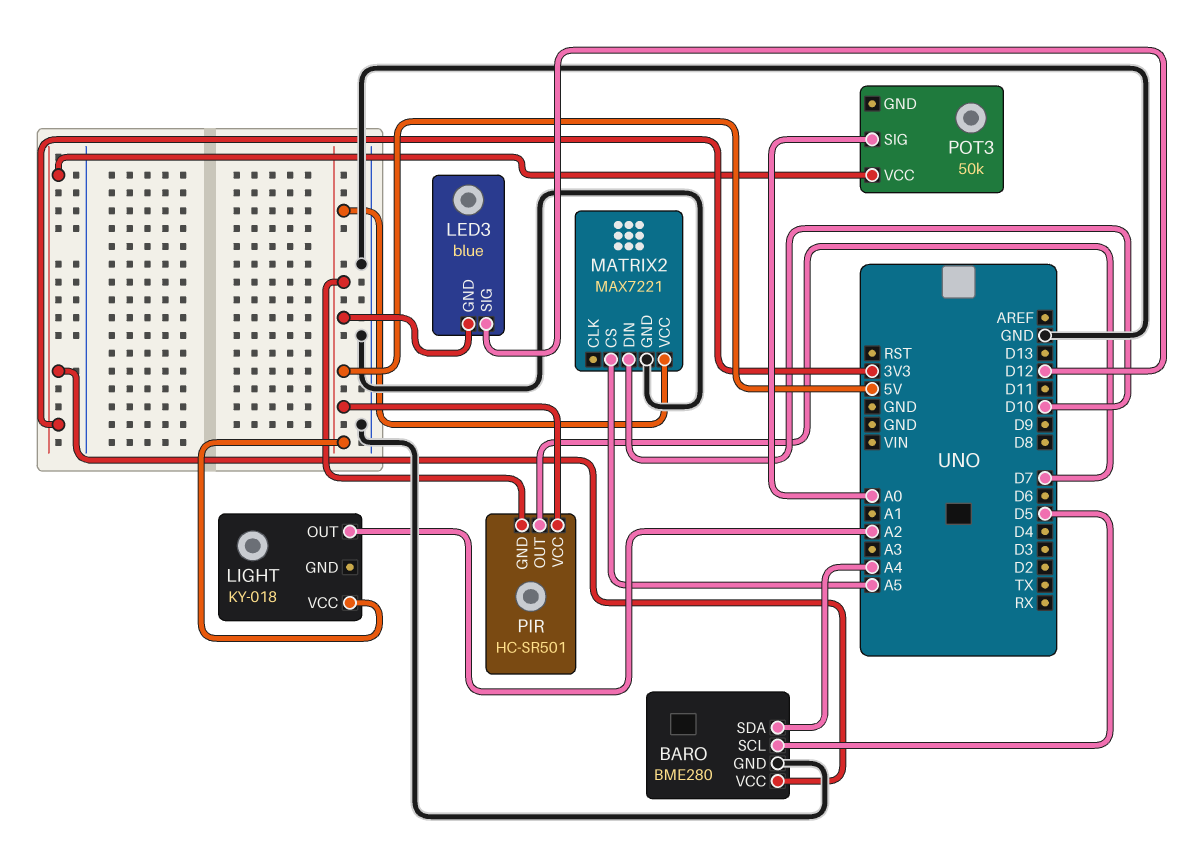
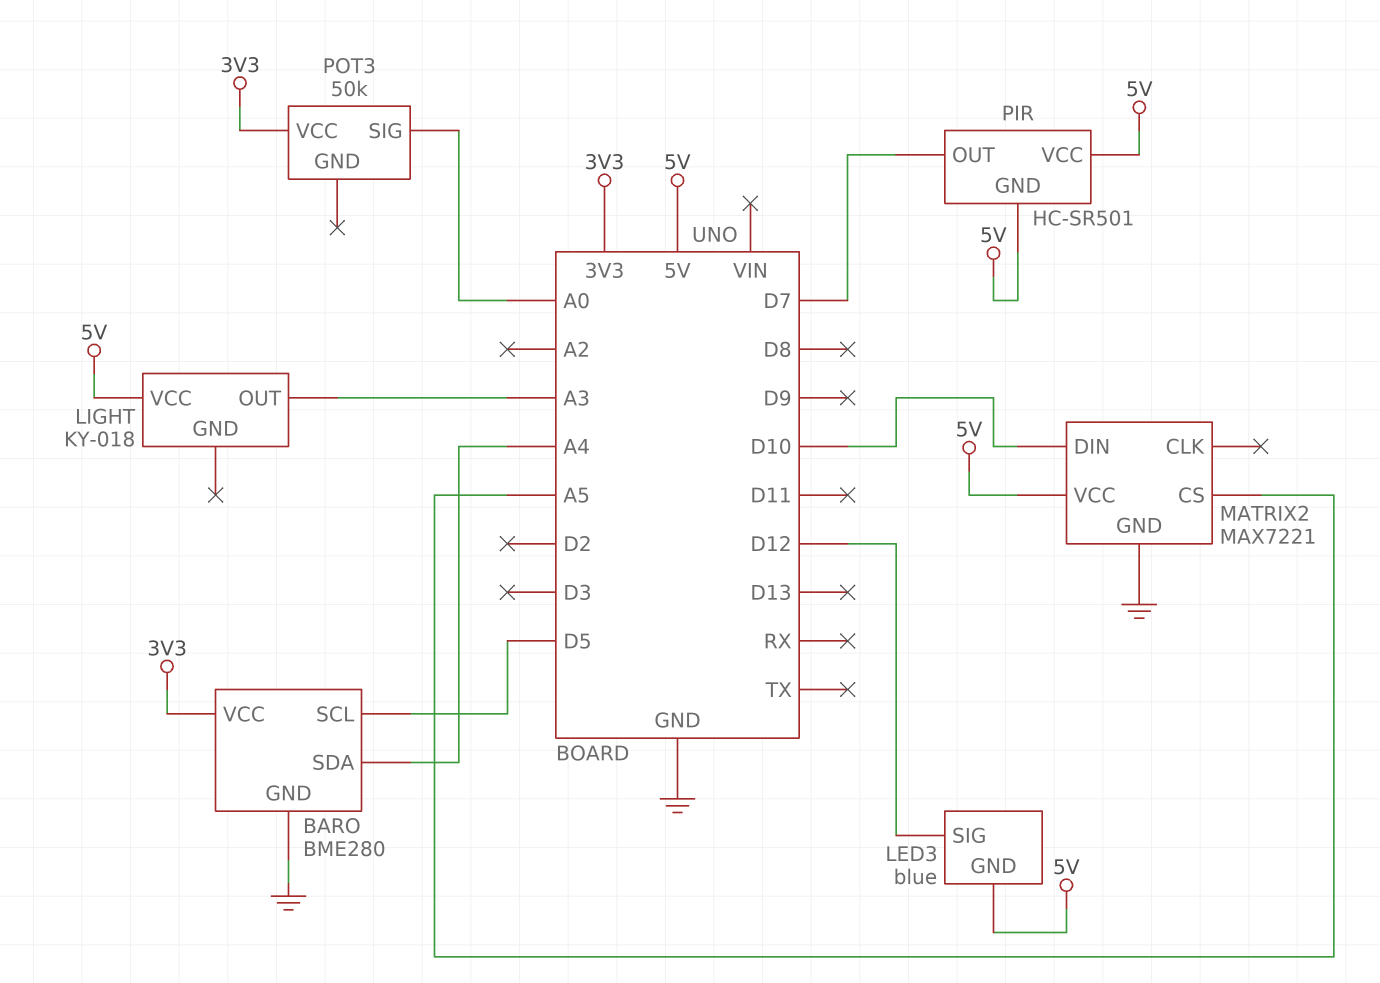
LIGHT pin OUT: A2 -> A3

